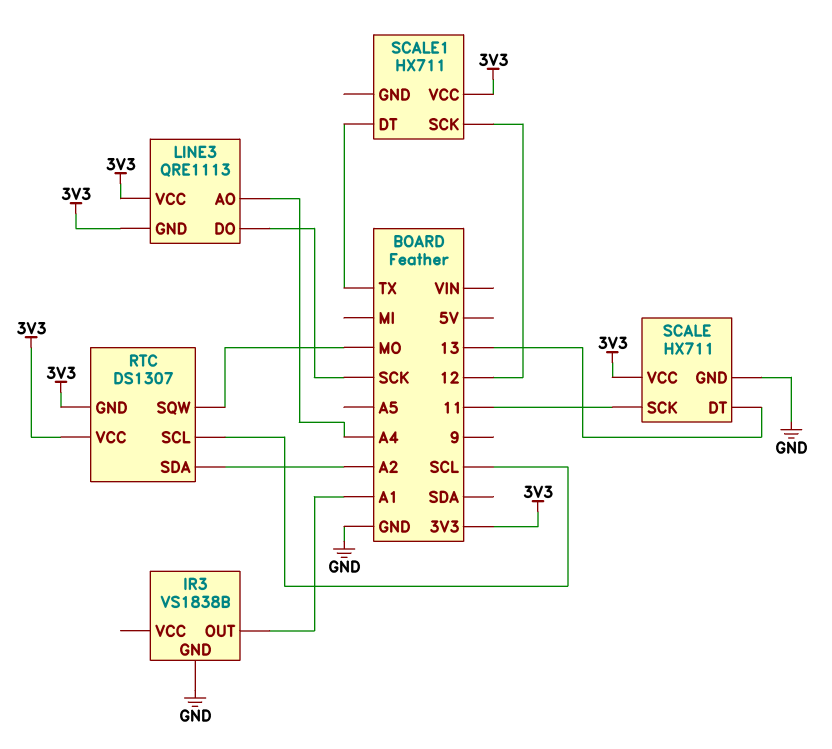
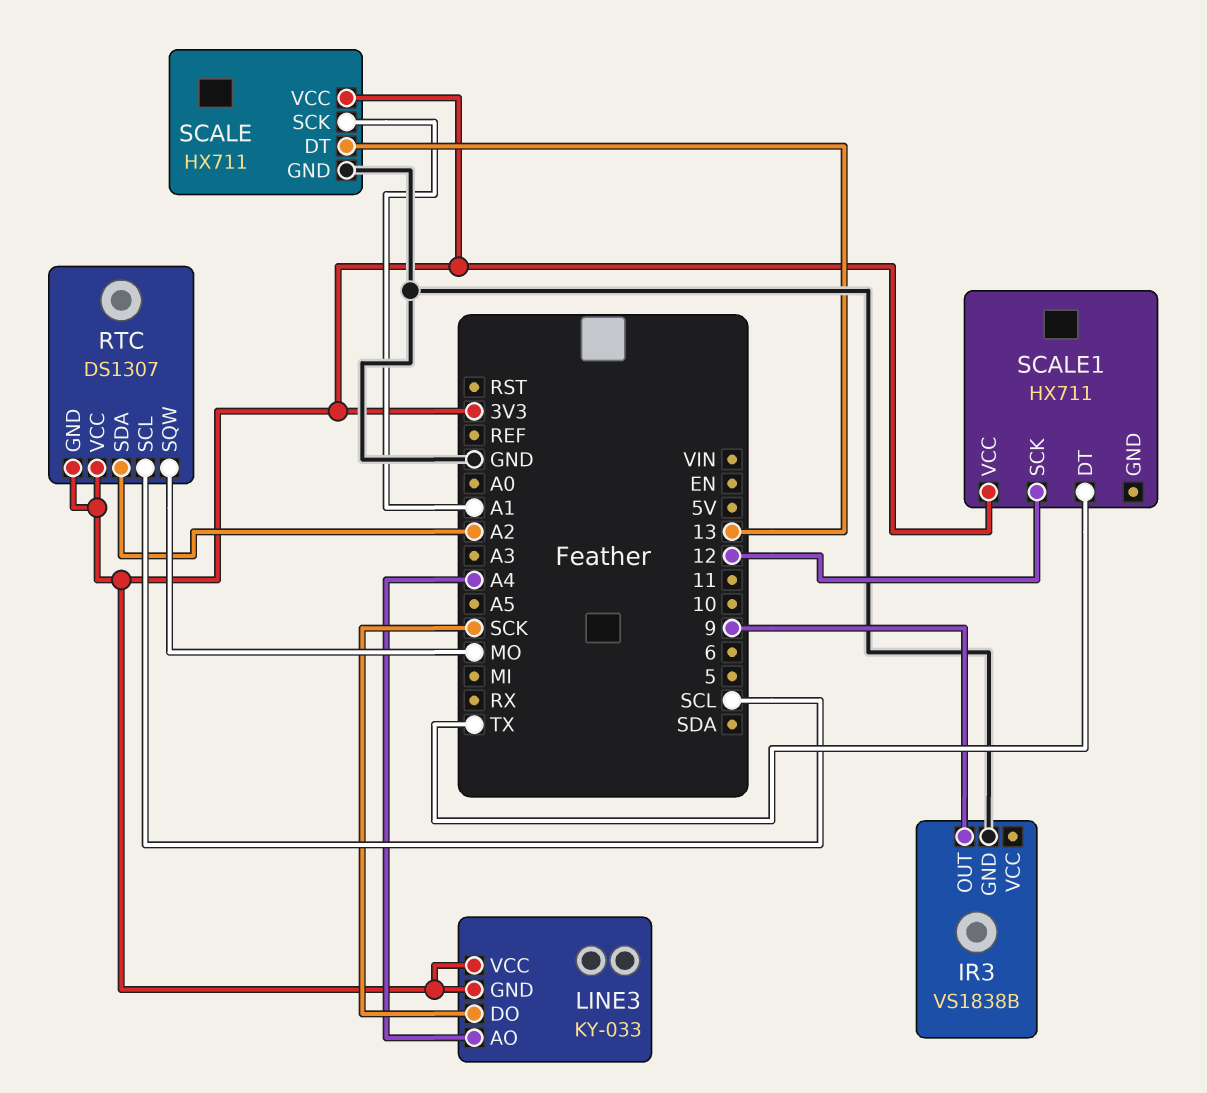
IR3 pin OUT: A1 -> 9
LINE3: QRE1113 -> KY-033
SCALE pin SCK: 11 -> A1

